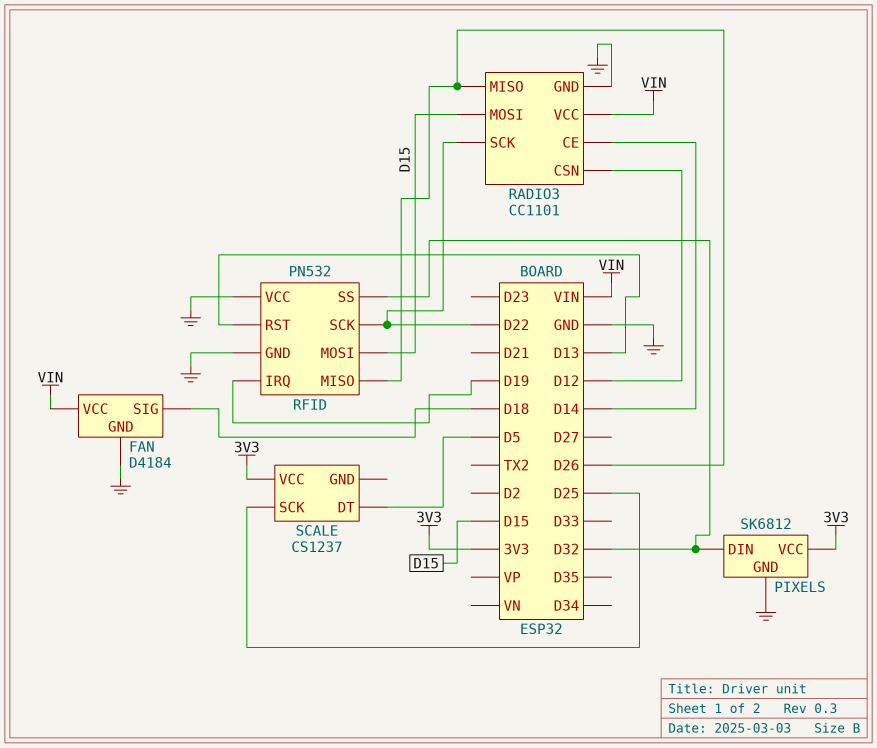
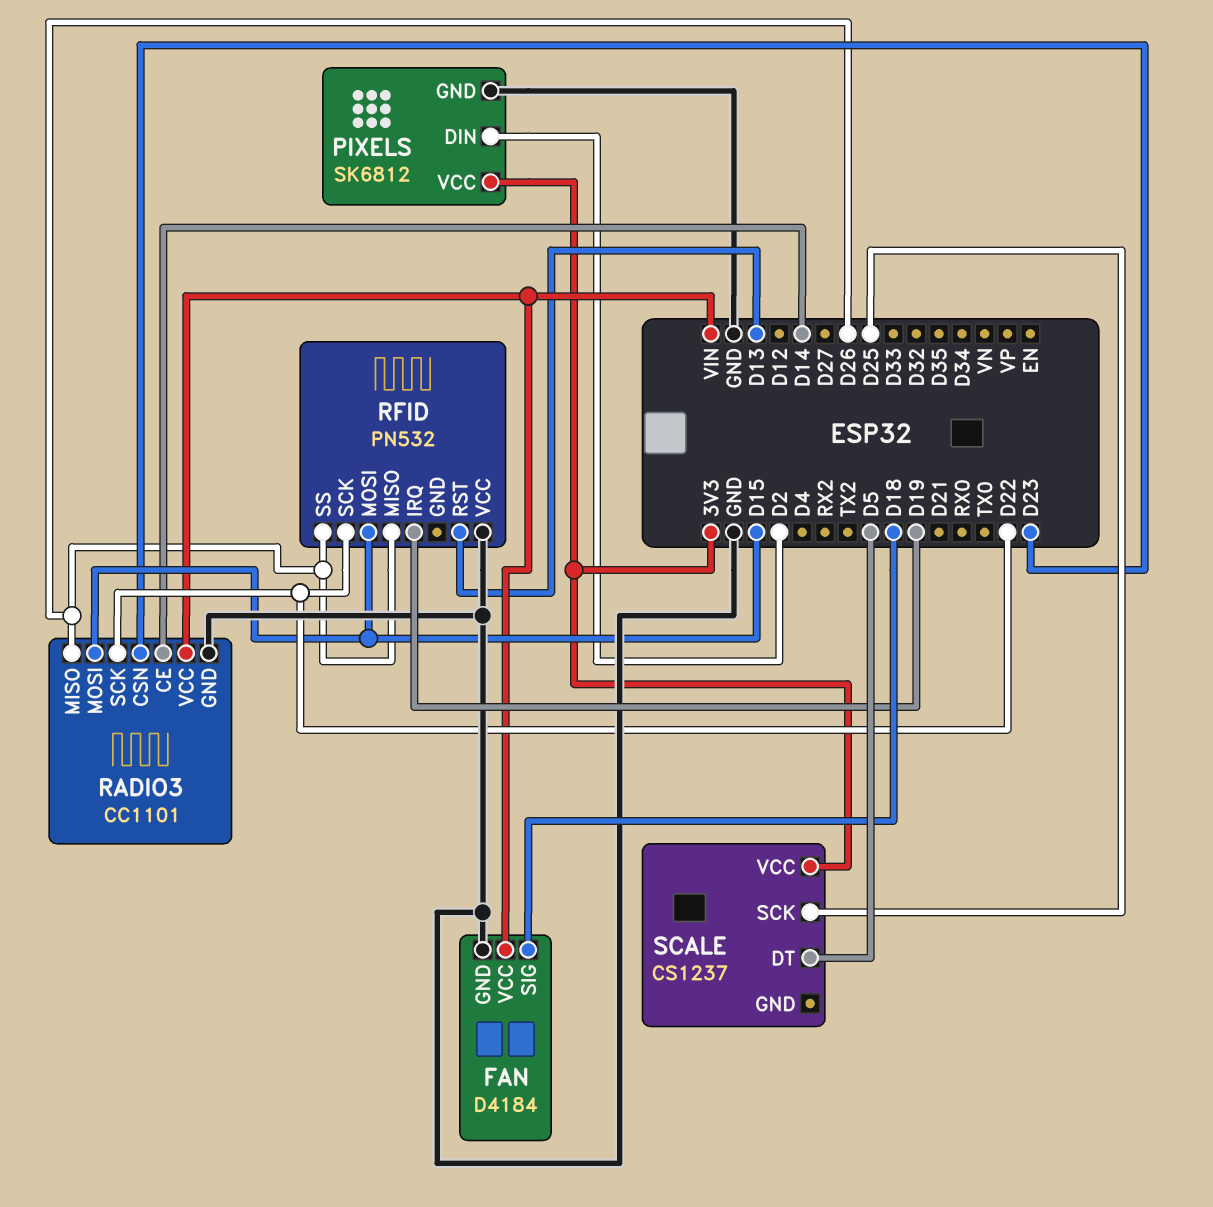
PIXELS pin DIN: D32 -> D2
RADIO3 pin CSN: D12 -> D23
RFID pin GND: GND -> none
RFID pin SS: D32 -> D26

